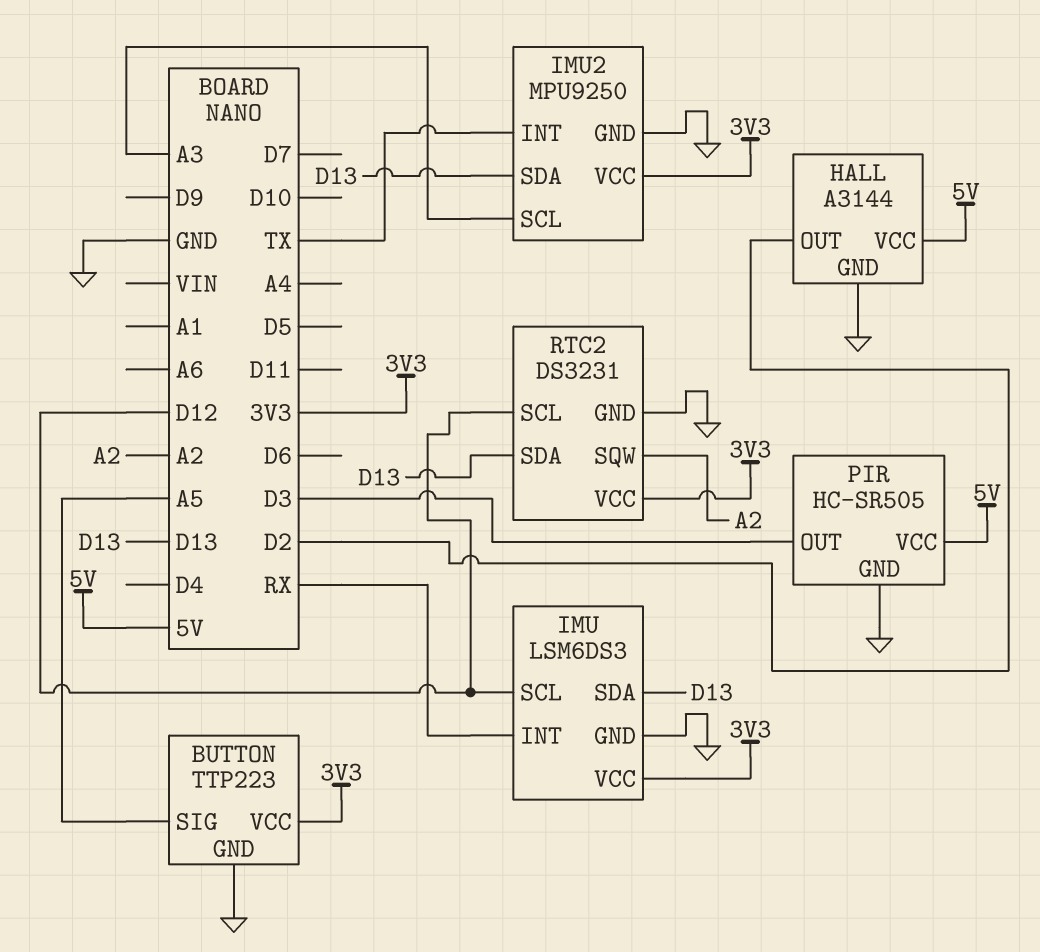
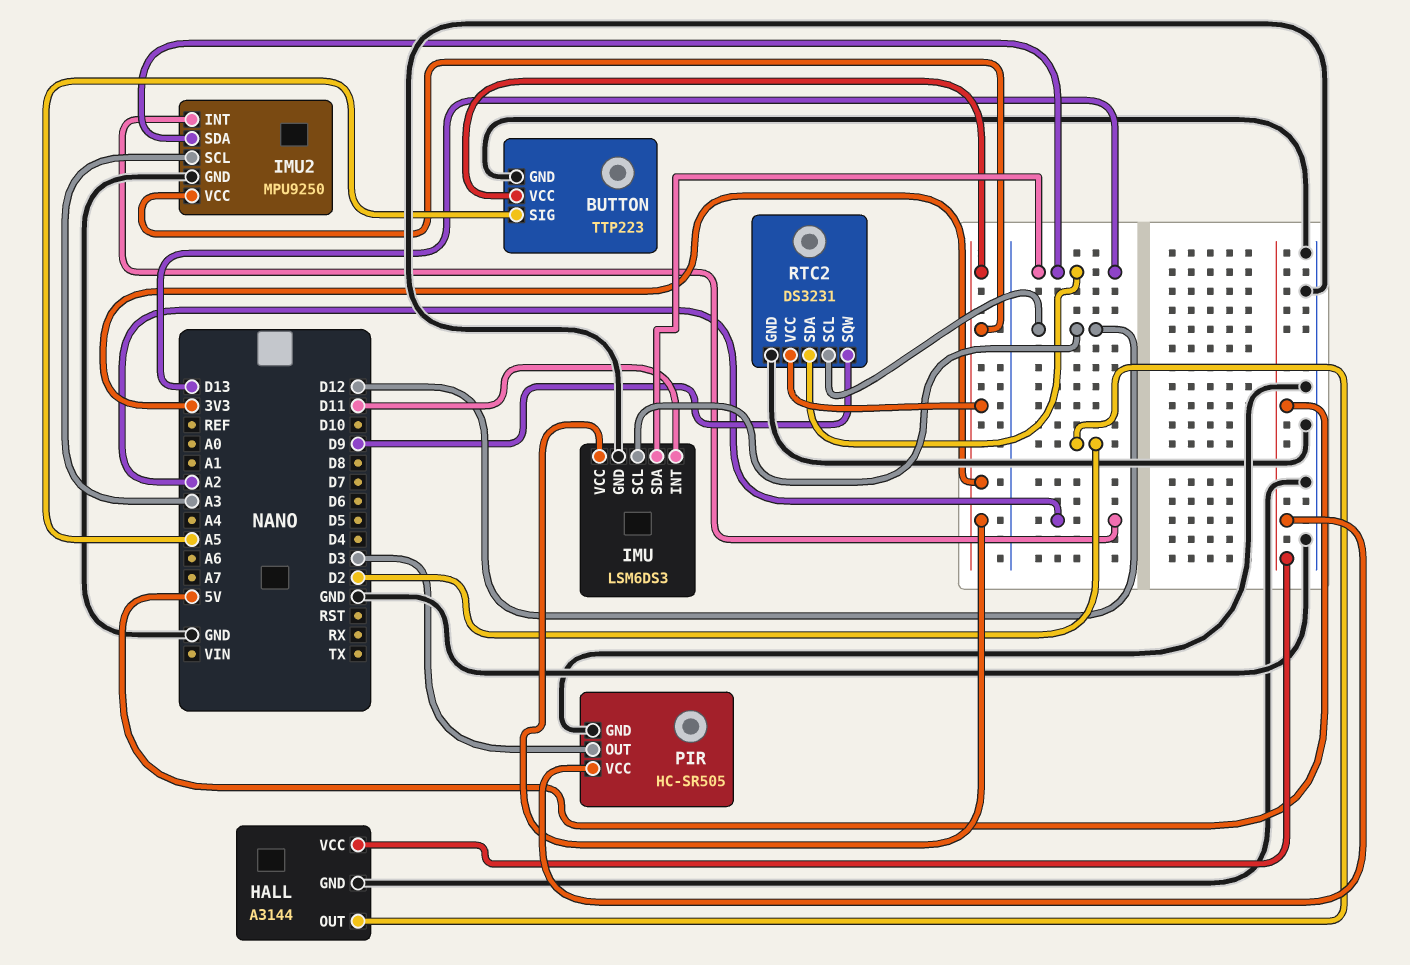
IMU pin INT: RX -> D11
IMU2 pin INT: TX -> A2
RTC2 pin SQW: A2 -> D9

